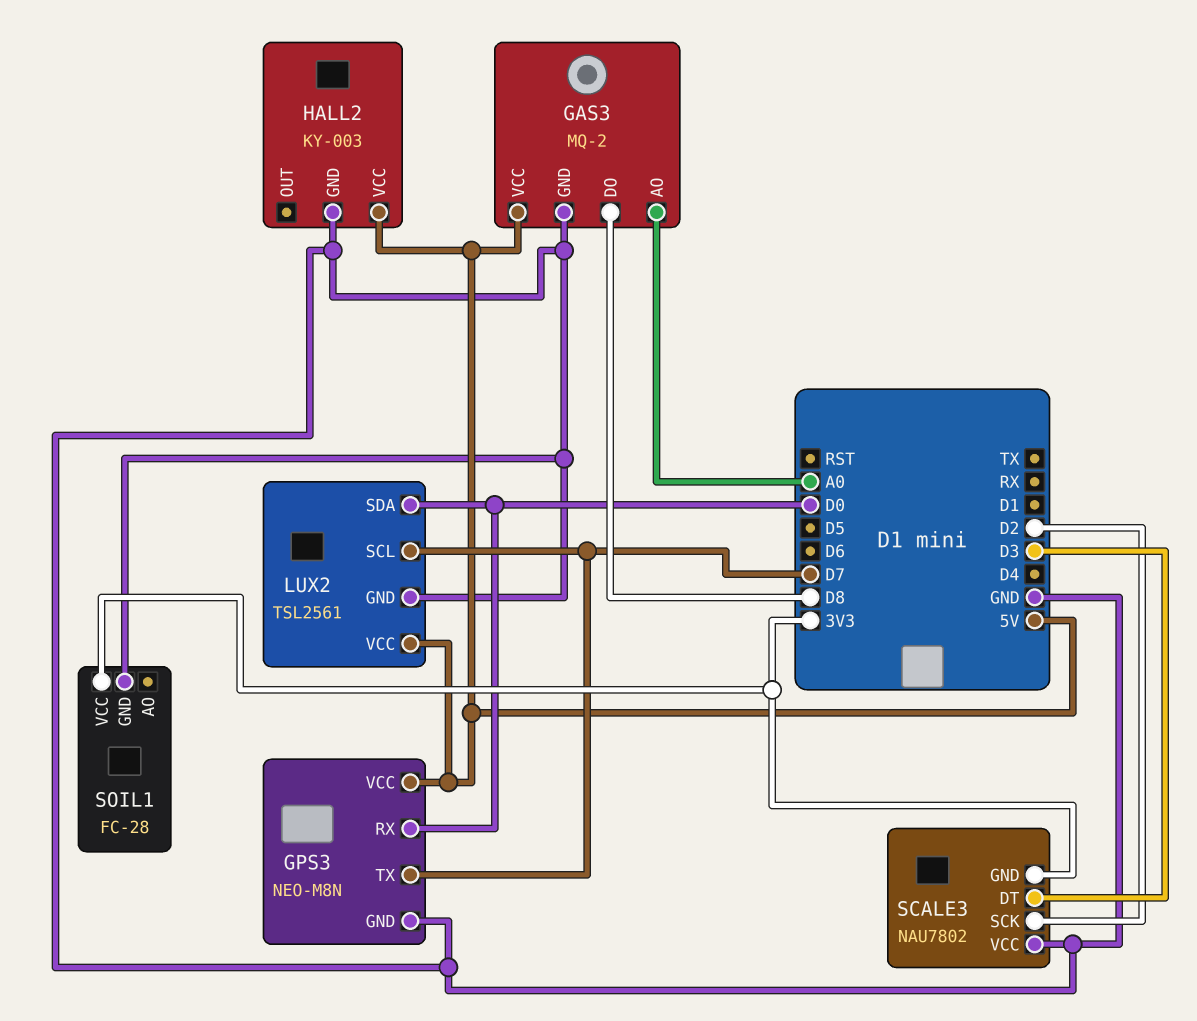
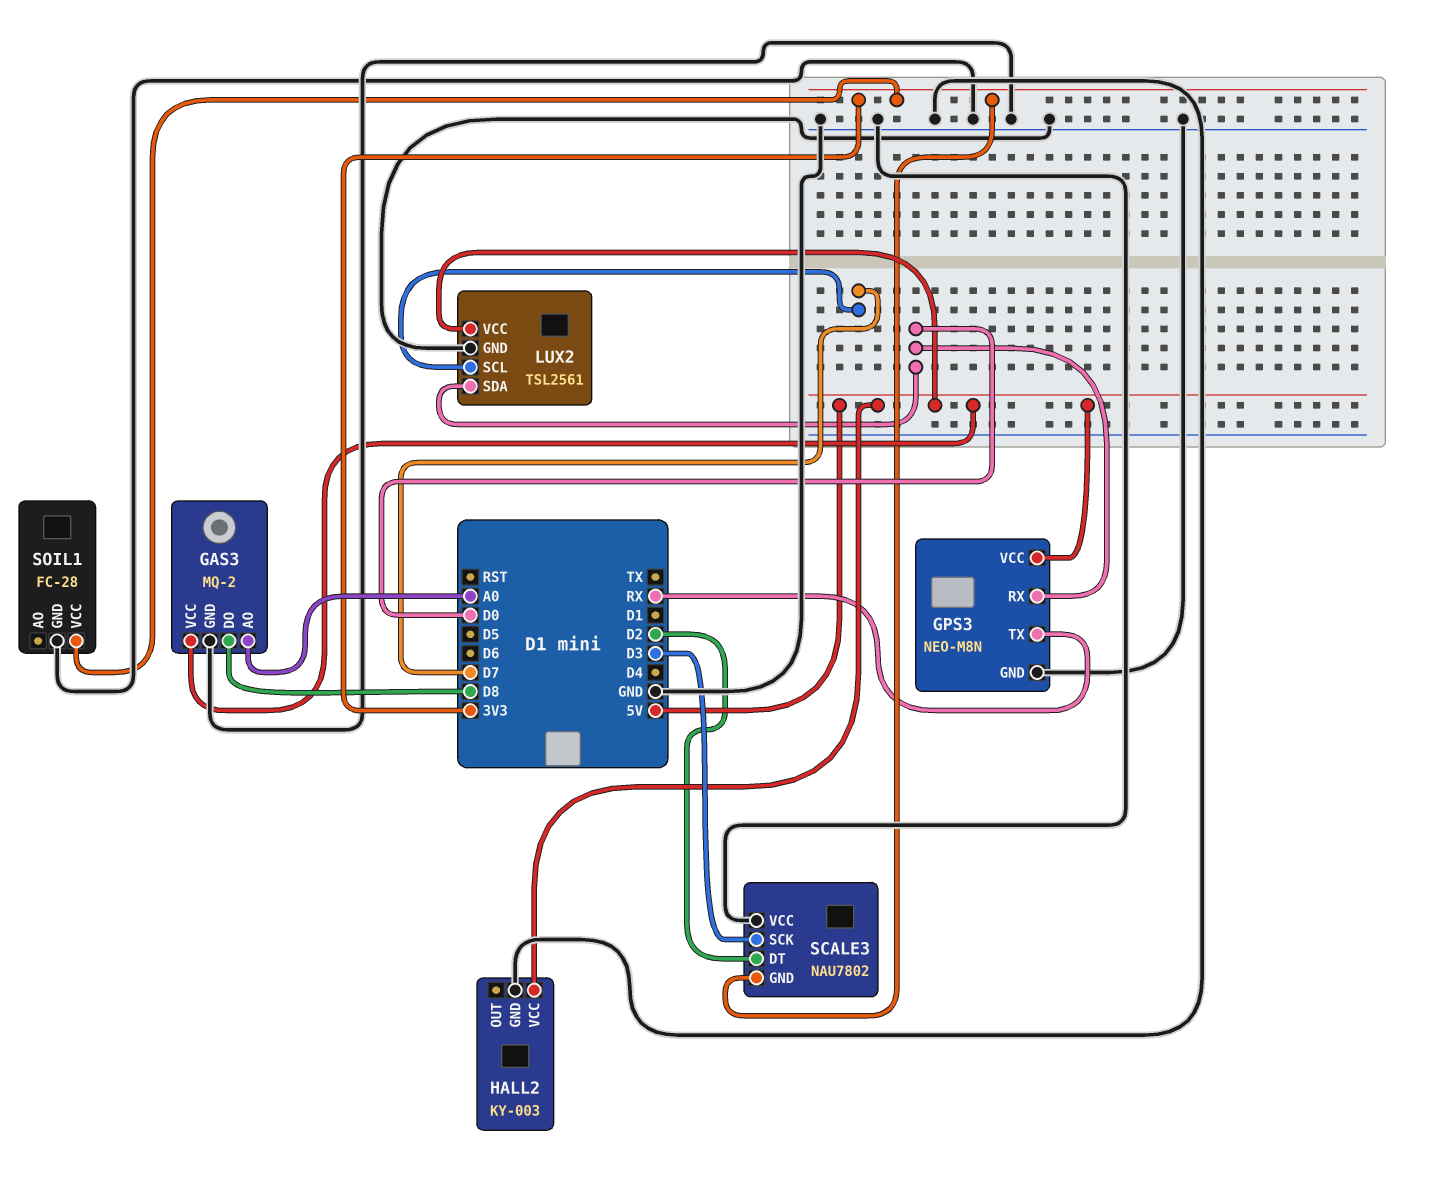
GPS3 pin TX: D7 -> RX
SCALE3 pin DT: D3 -> D2
SCALE3 pin SCK: D2 -> D3

